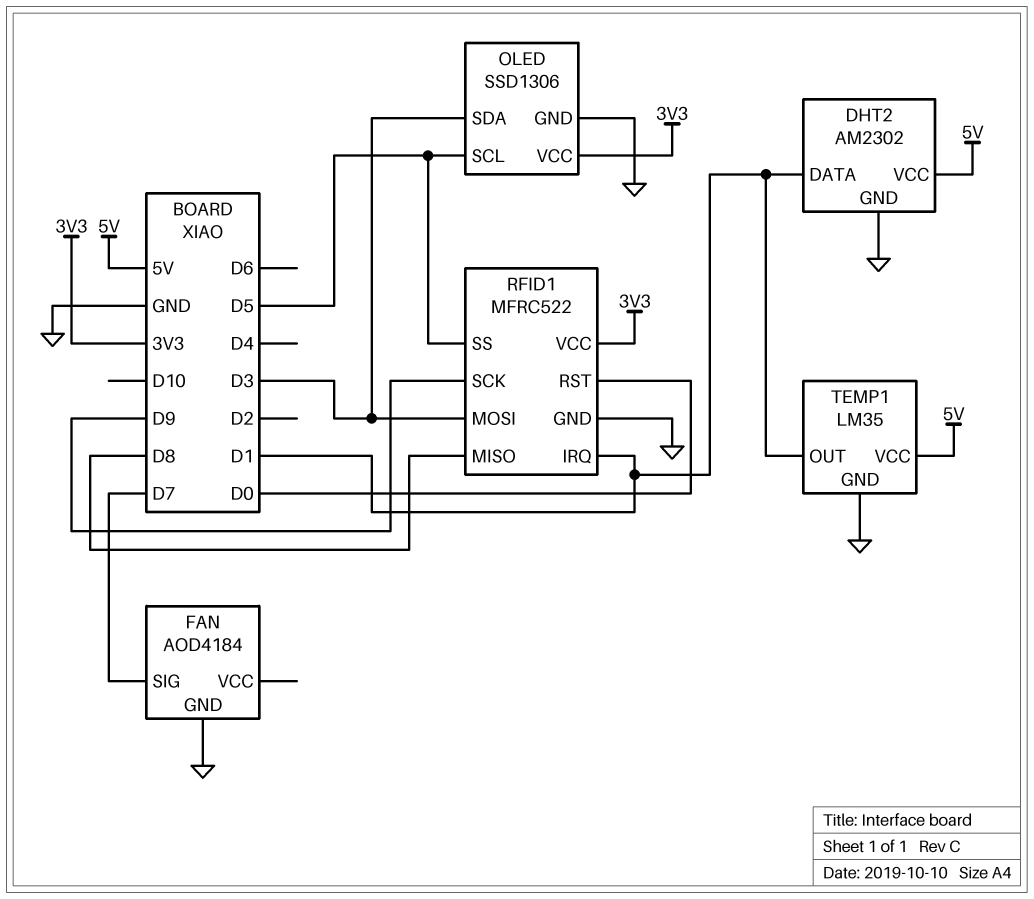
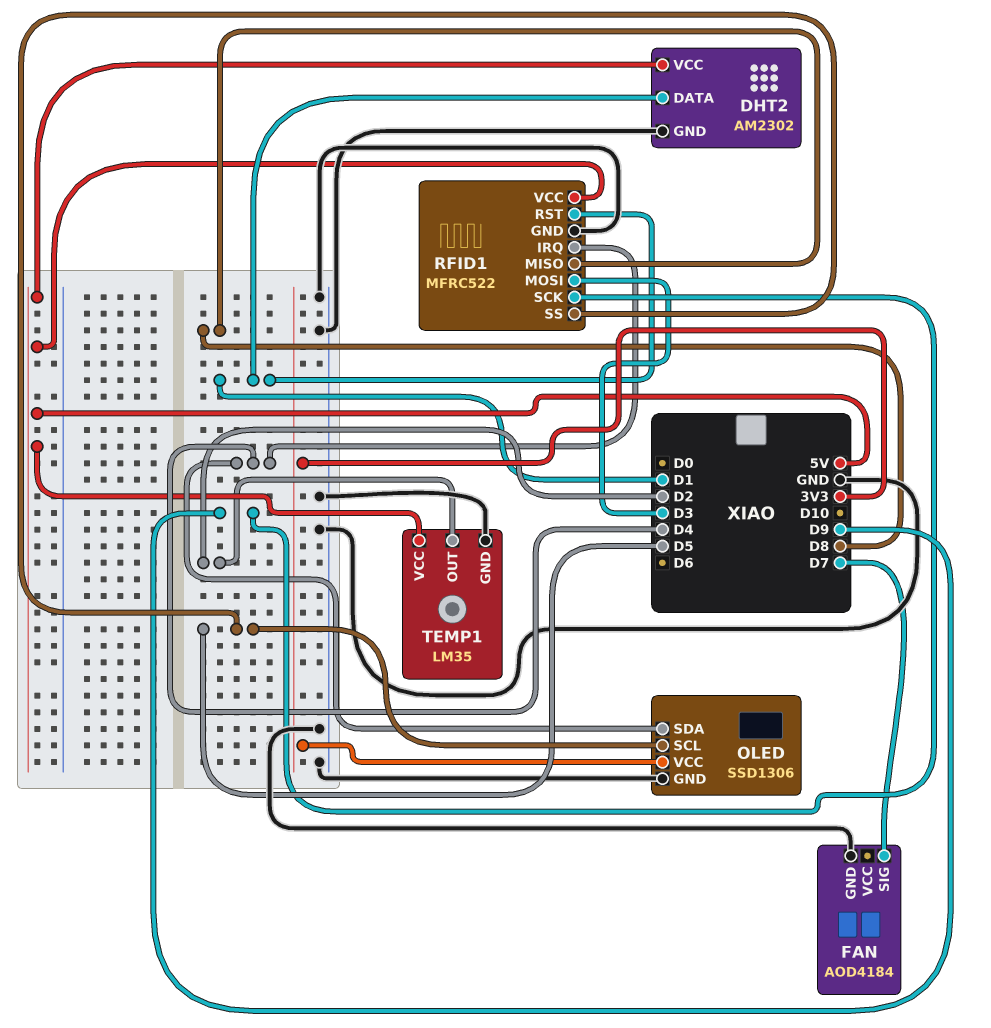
OLED pin SDA: D3 -> D4
RFID1 pin IRQ: D1 -> D4
RFID1 pin RST: D0 -> D1
RFID1 pin VCC: 3V3 -> 5V
TEMP1 pin OUT: D1 -> D2

